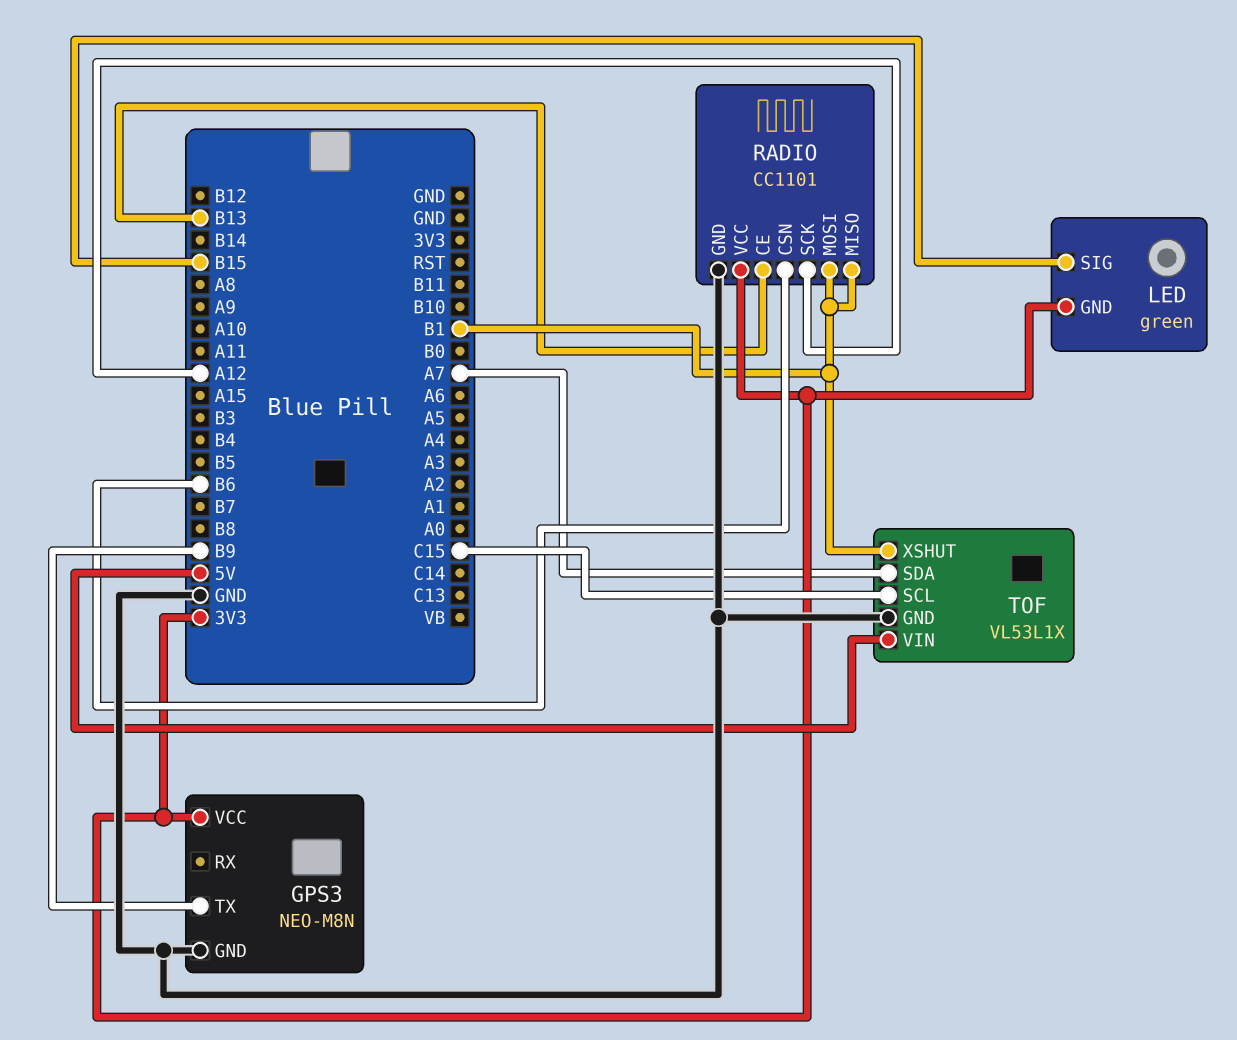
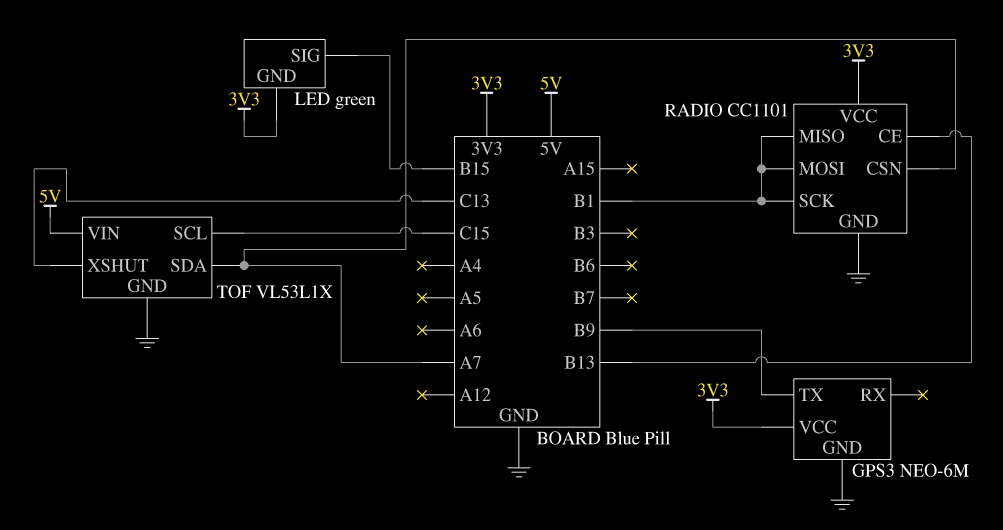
GPS3: NEO-M8N -> NEO-6M
RADIO pin CSN: B6 -> A7
RADIO pin SCK: A12 -> B1
TOF pin XSHUT: B1 -> C13

